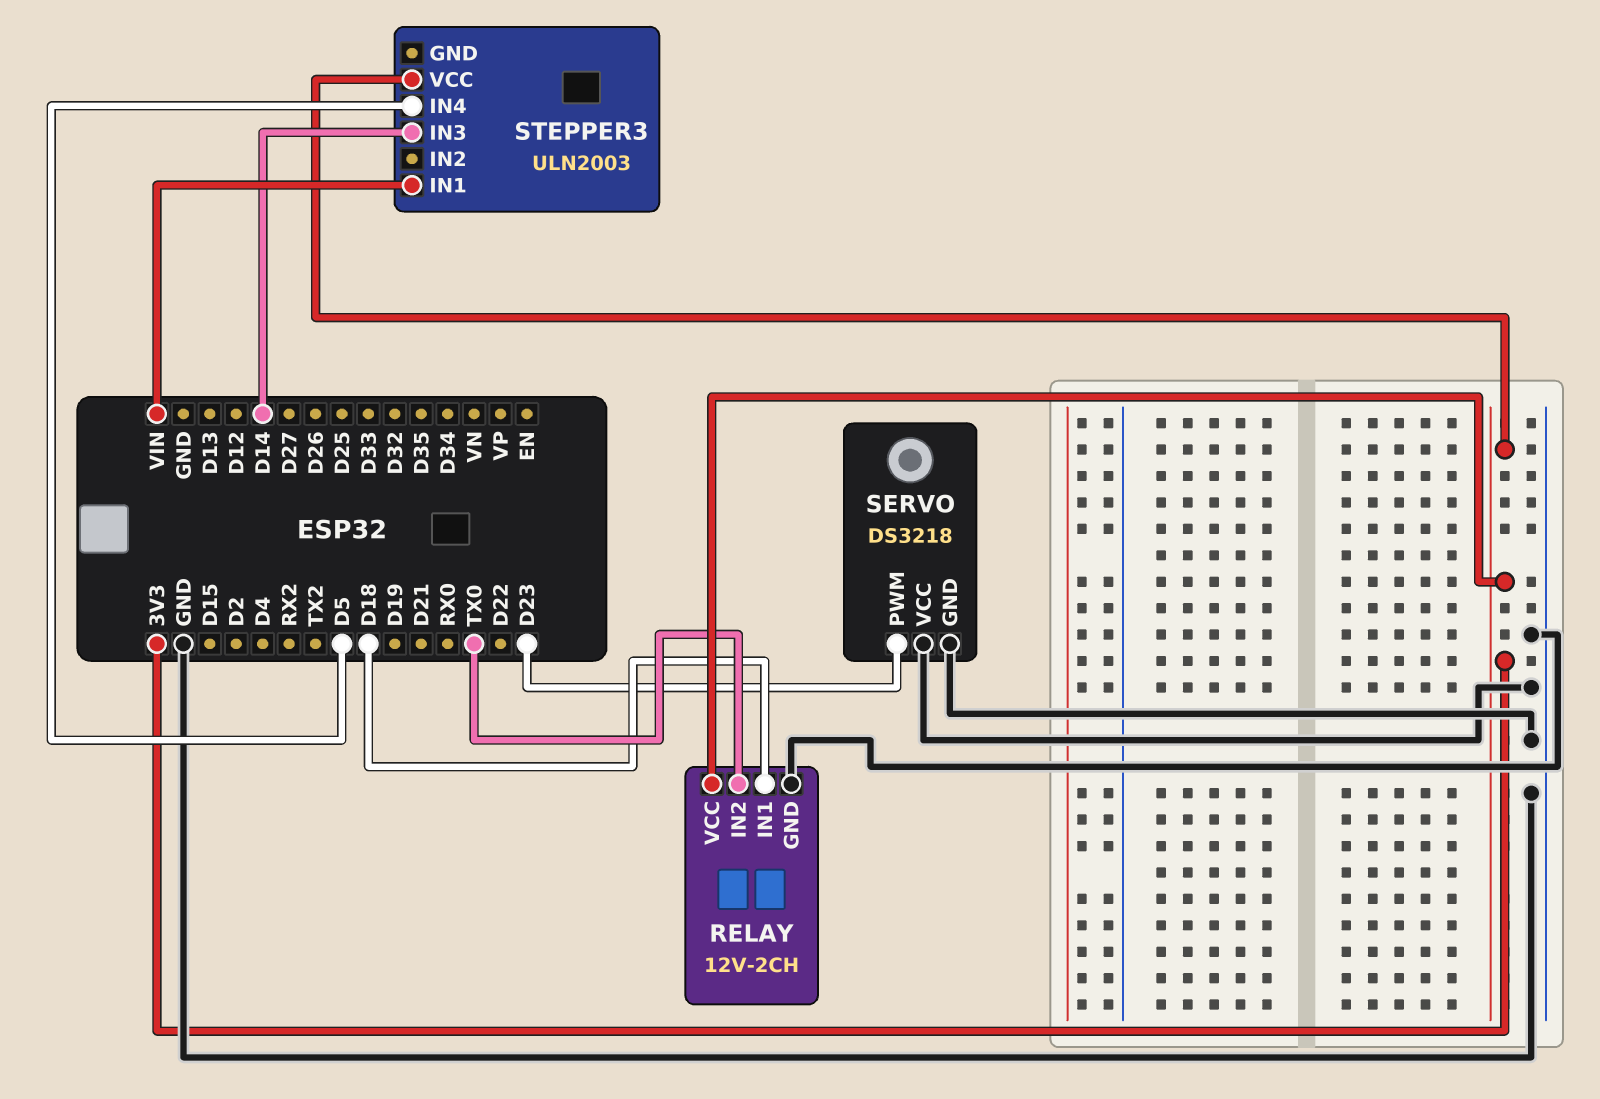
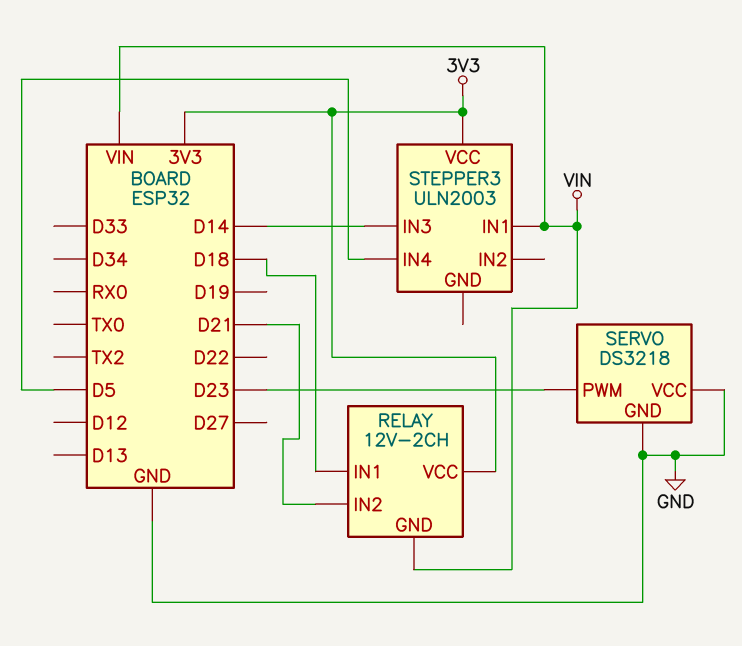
RELAY pin GND: GND -> VIN
RELAY pin IN2: TX0 -> D21

